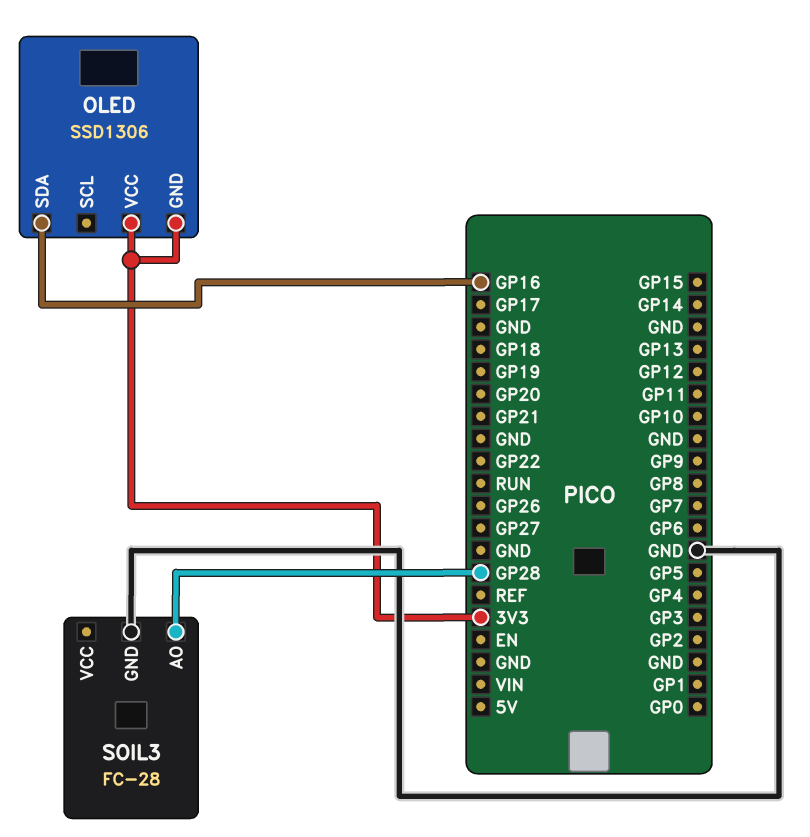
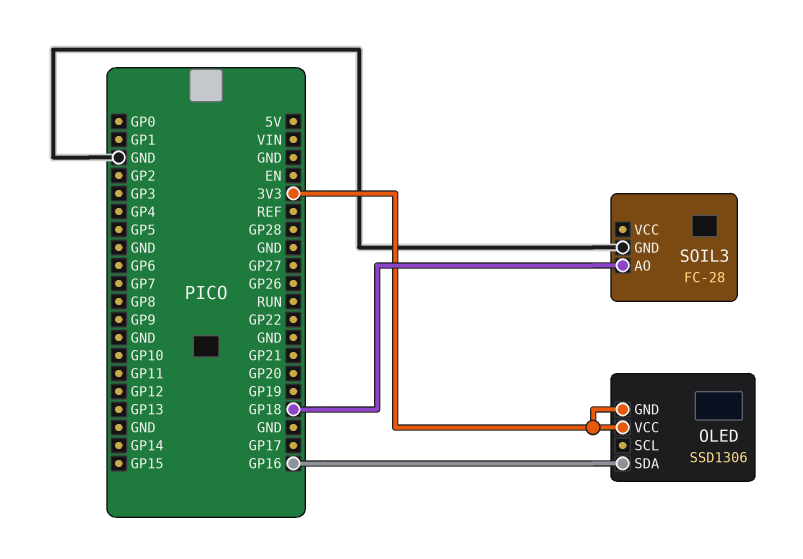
SOIL3 pin AO: GP28 -> GP18

